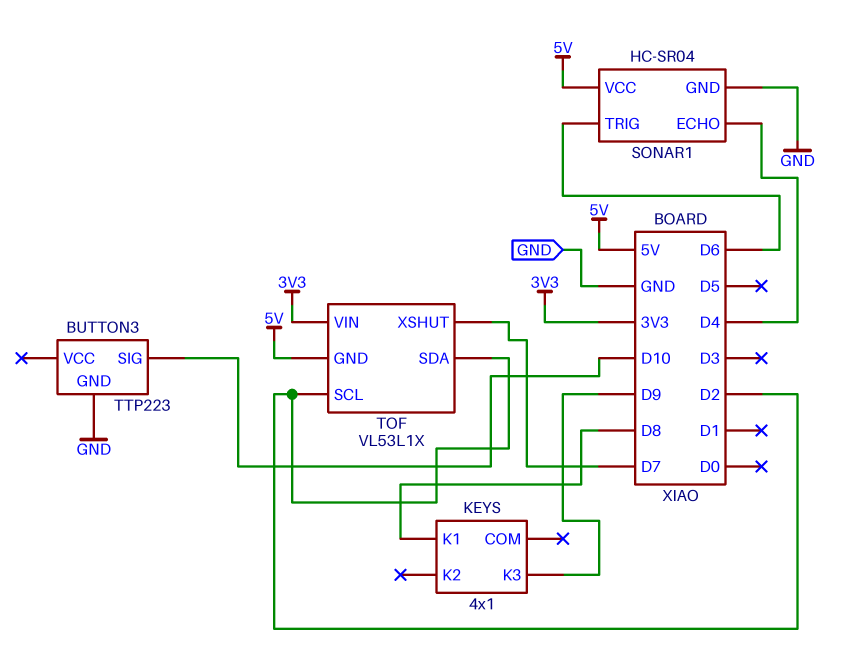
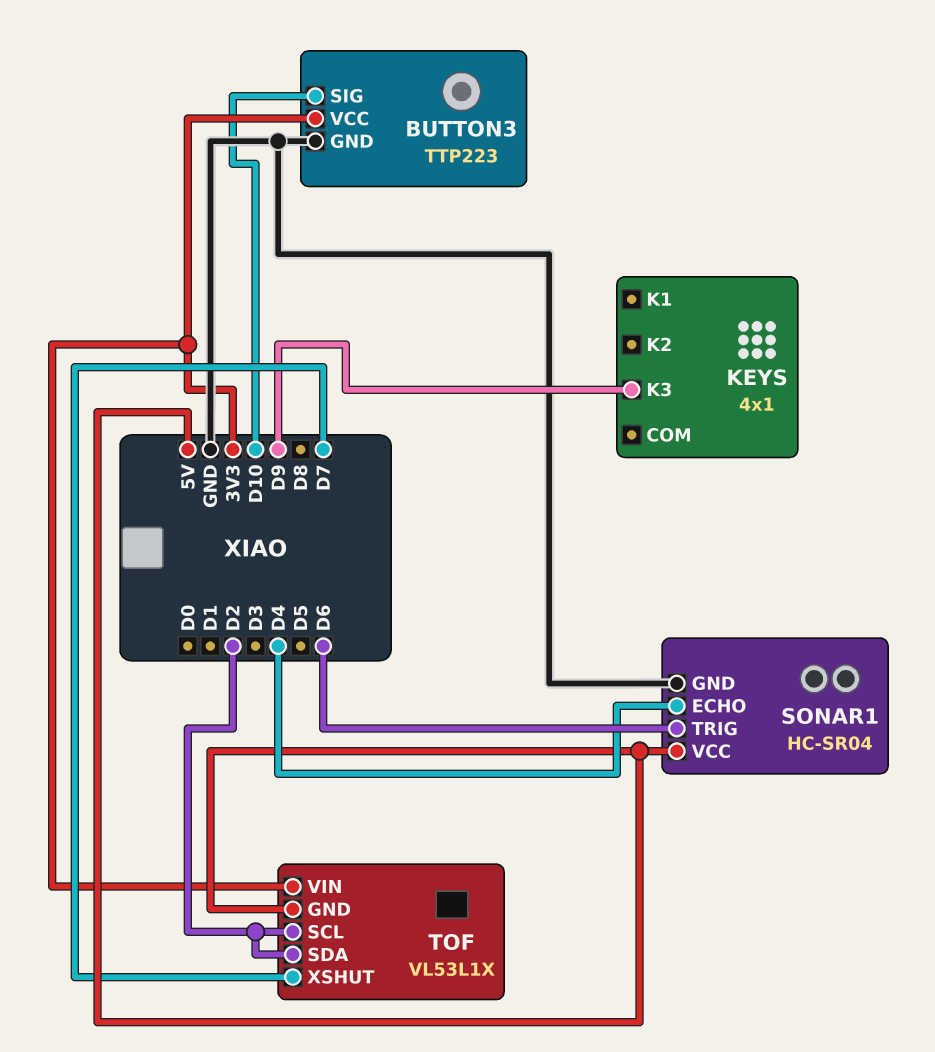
BUTTON3 pin VCC: none -> 3V3
KEYS pin K1: D8 -> none

